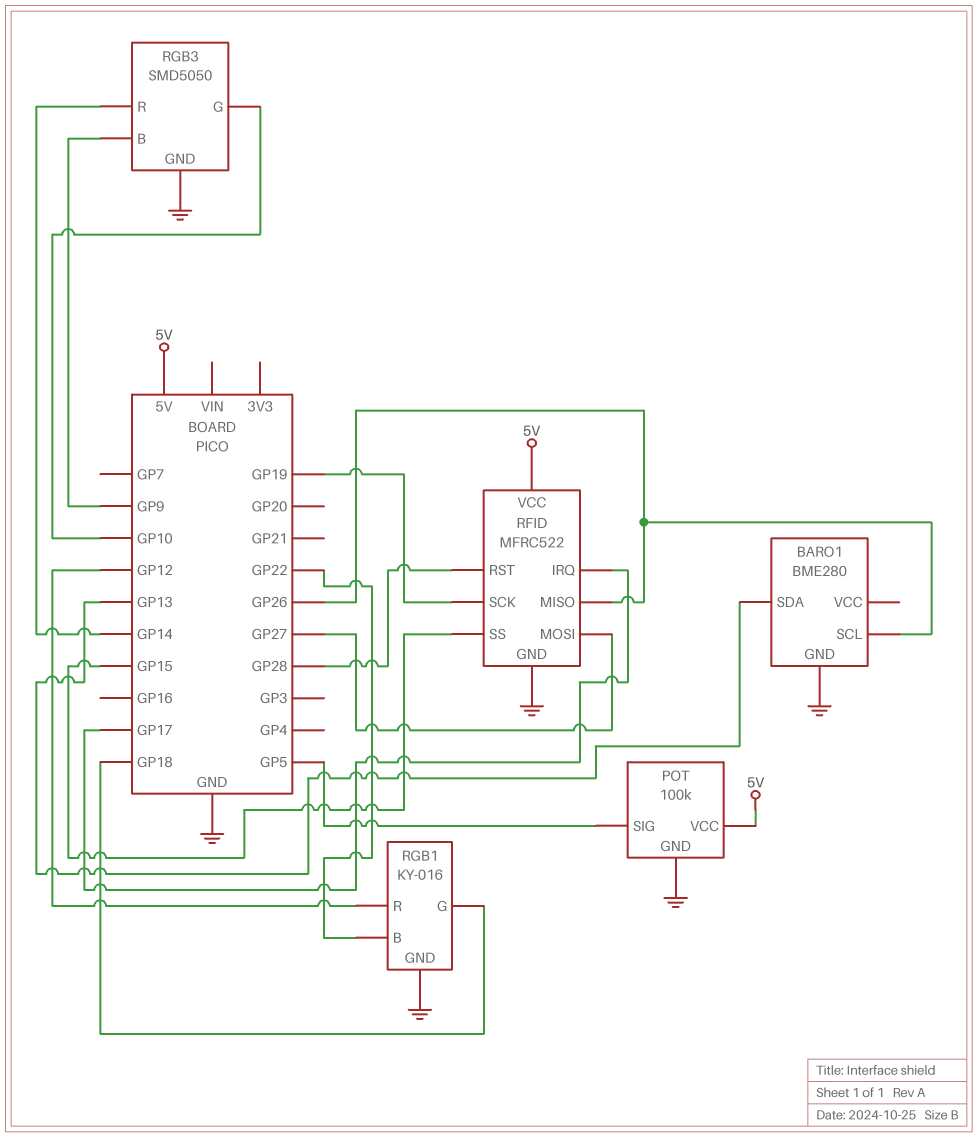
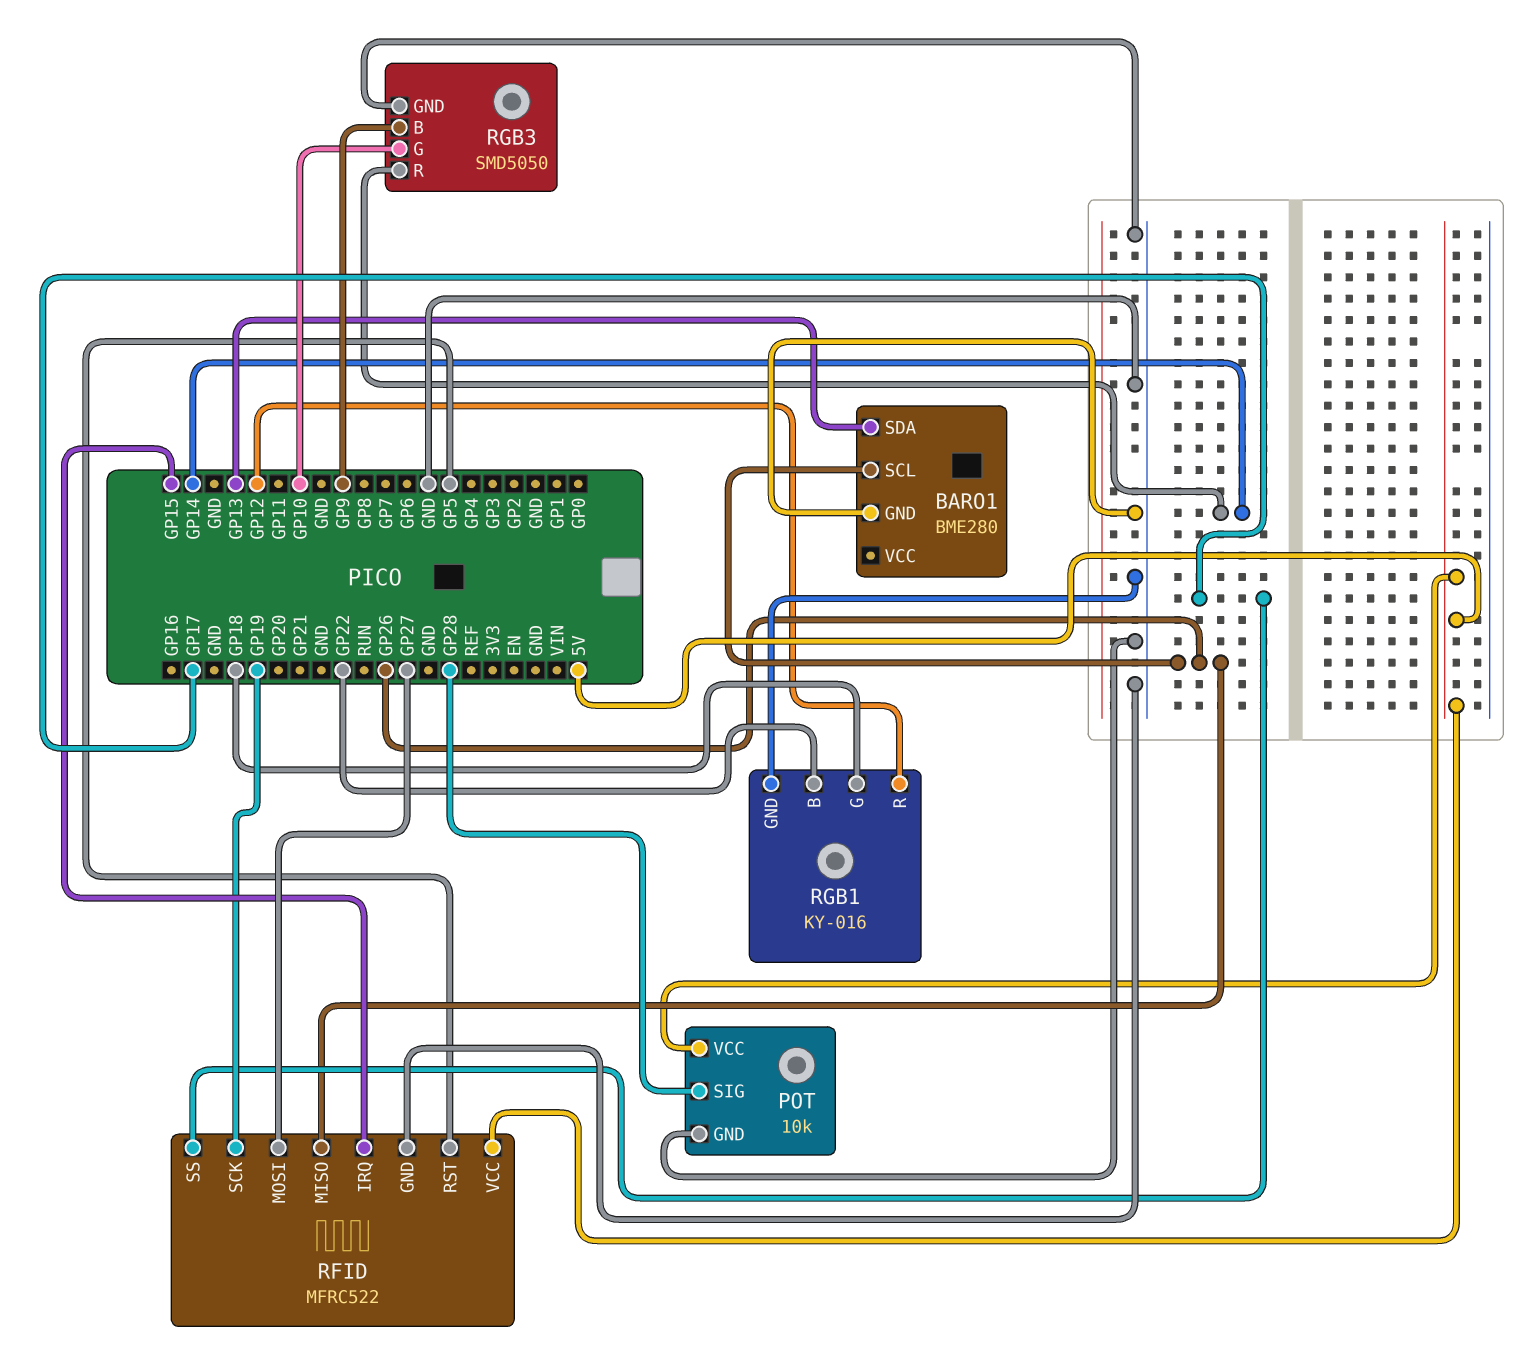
POT: 100k -> 10k
POT pin SIG: GP5 -> GP28
RFID pin IRQ: GP17 -> GP15
RFID pin RST: GP28 -> GP5
RFID pin SS: GP15 -> GP17

